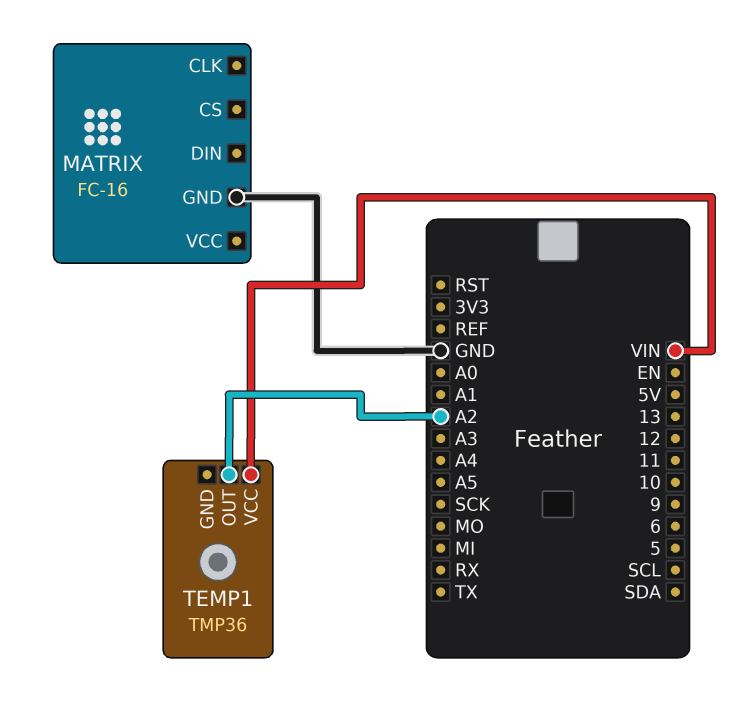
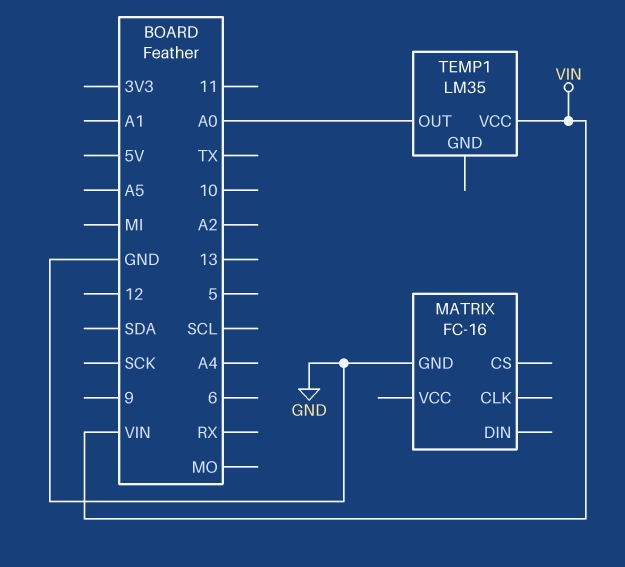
TEMP1: TMP36 -> LM35
TEMP1 pin OUT: A2 -> A0

